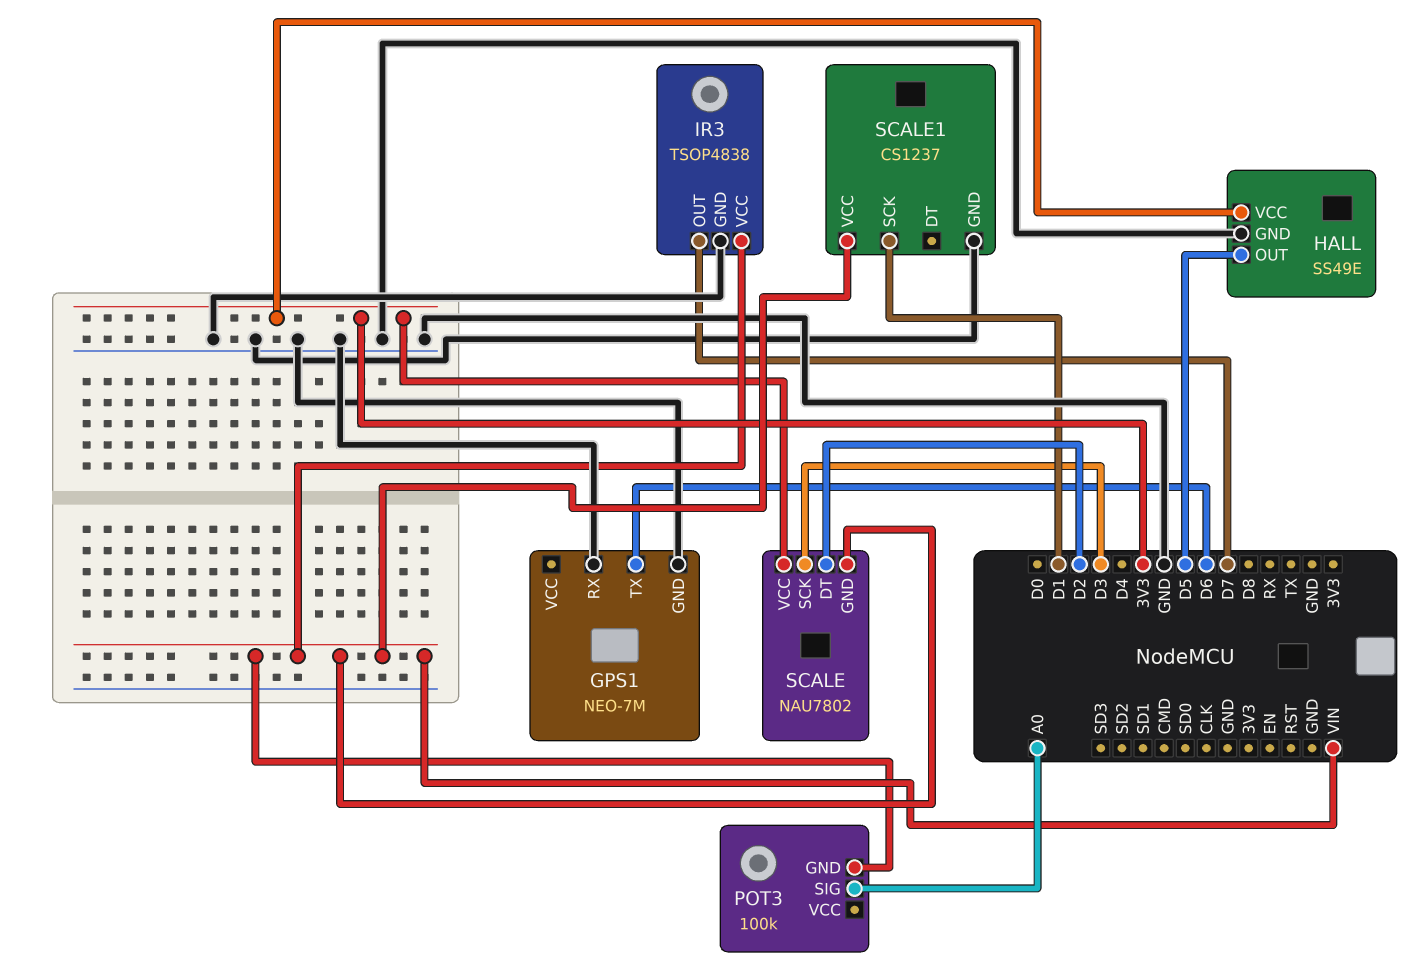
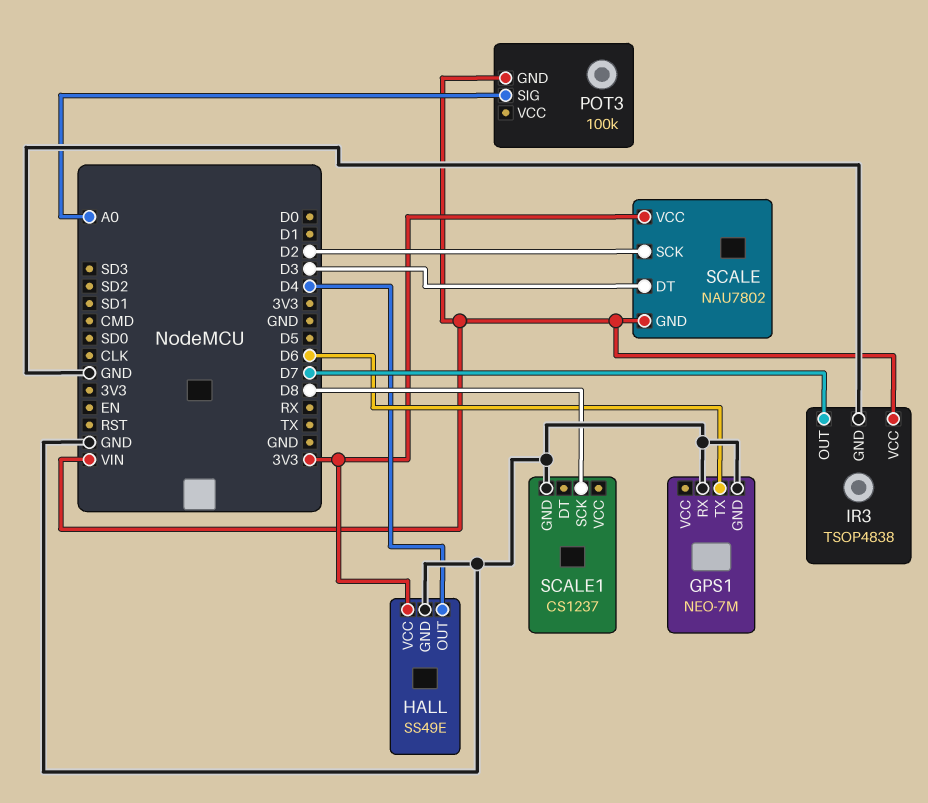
HALL pin OUT: D5 -> D4
SCALE pin DT: D2 -> D3
SCALE pin SCK: D3 -> D2
SCALE1 pin SCK: D1 -> D8
SCALE1 pin VCC: VIN -> none

